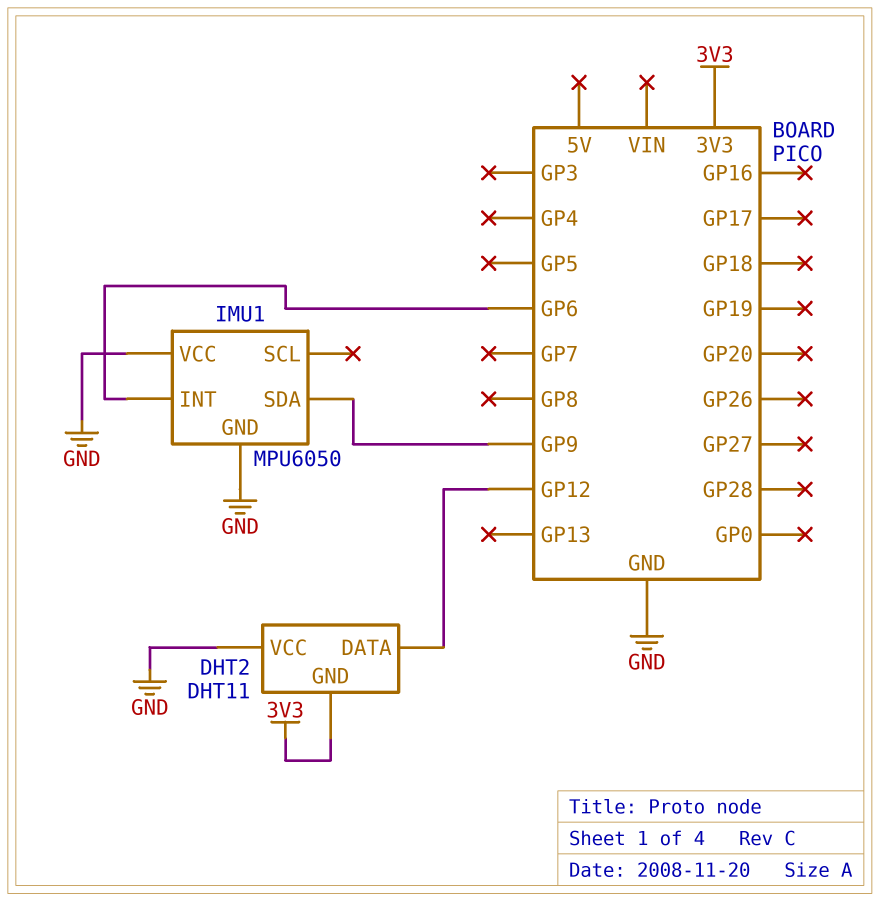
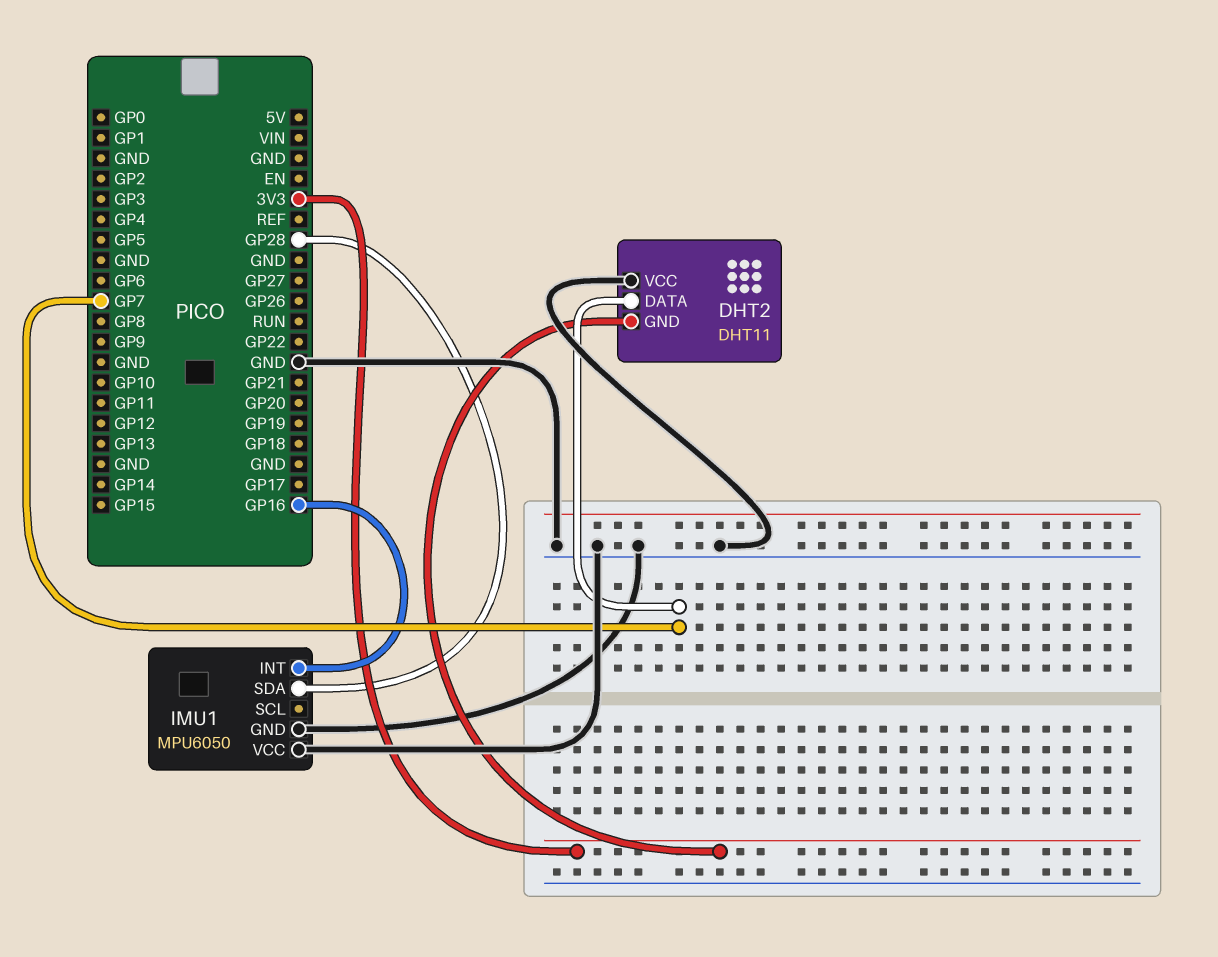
DHT2 pin DATA: GP12 -> GP7
IMU1 pin INT: GP6 -> GP16
IMU1 pin SDA: GP9 -> GP28

